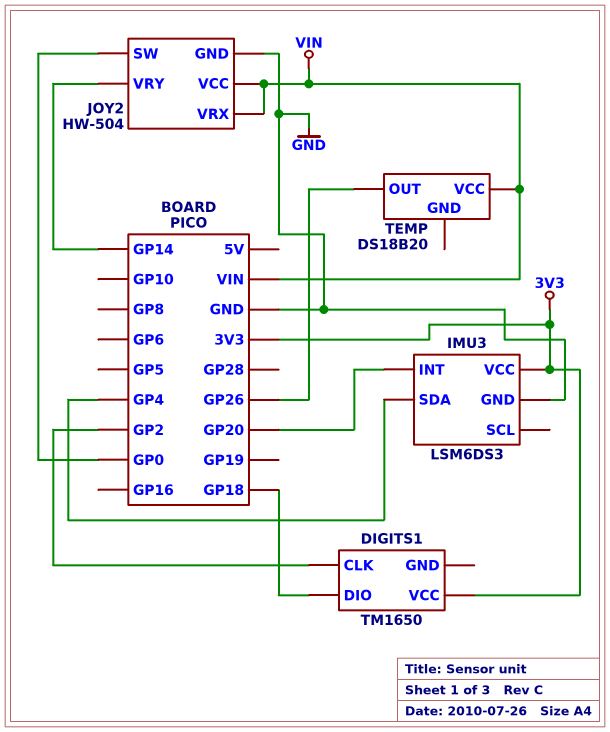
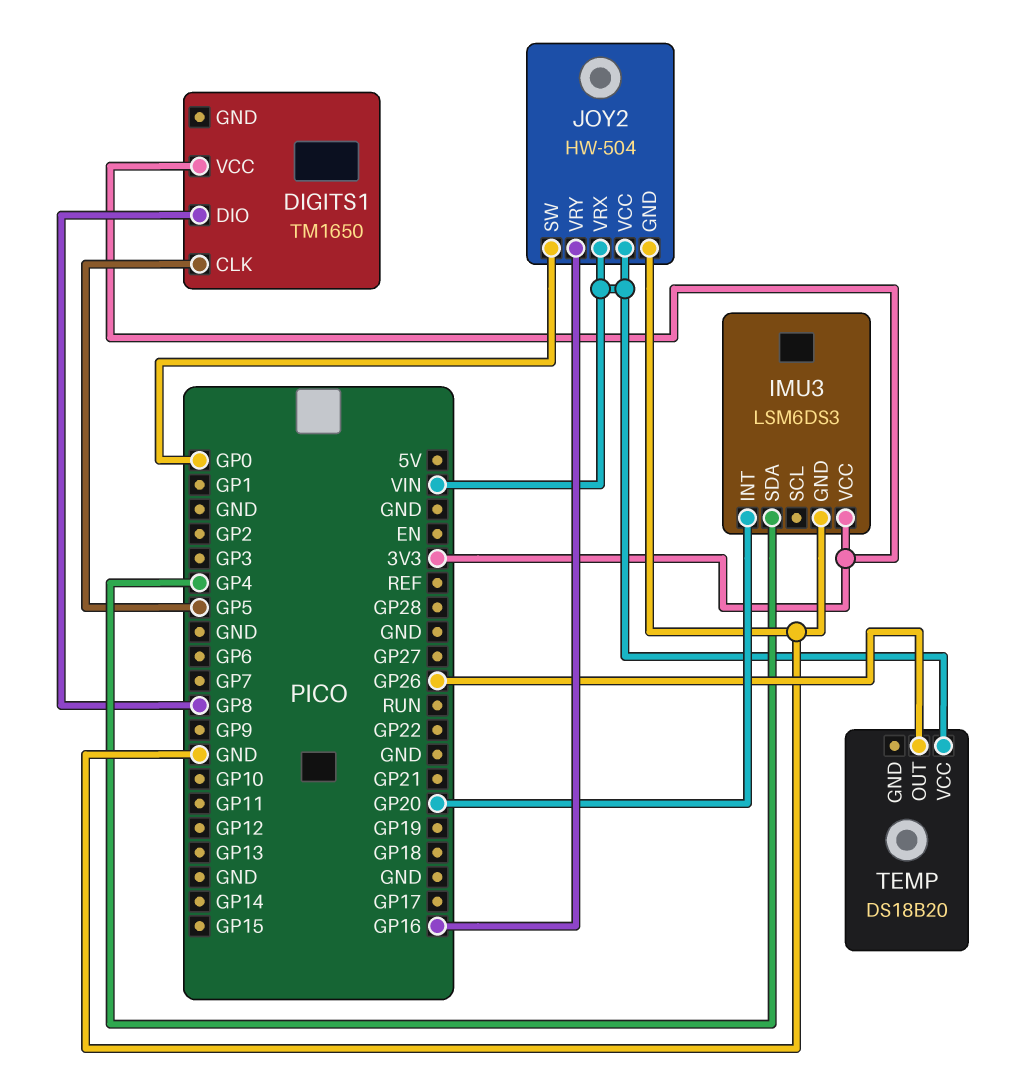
DIGITS1 pin CLK: GP2 -> GP5
DIGITS1 pin DIO: GP18 -> GP8
JOY2 pin VRY: GP14 -> GP16

